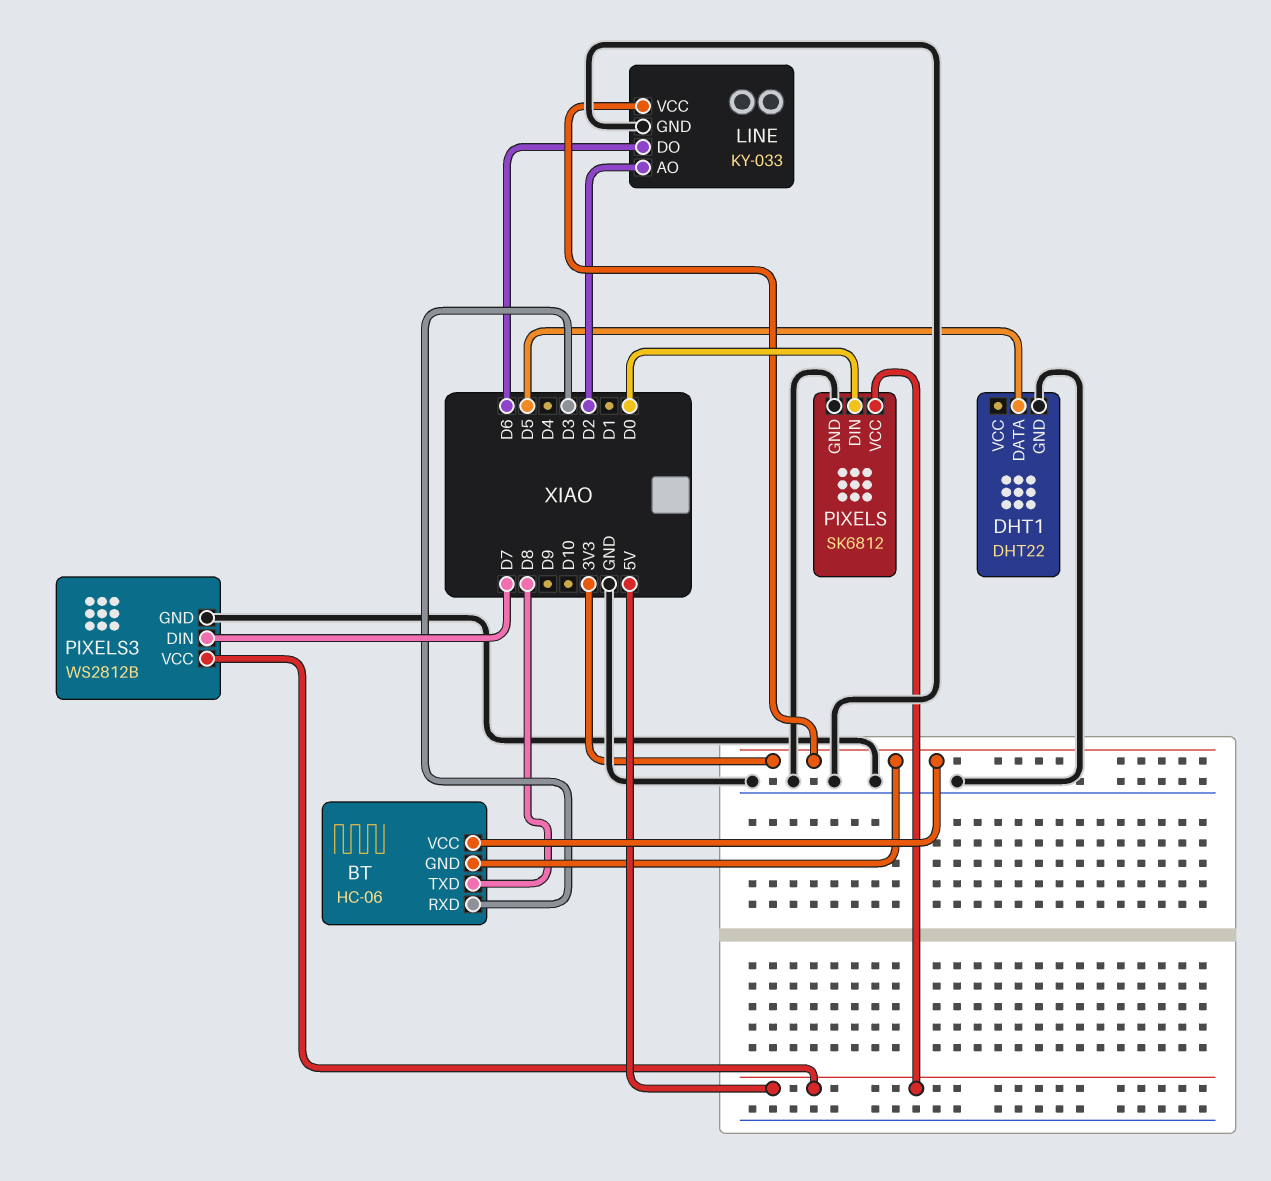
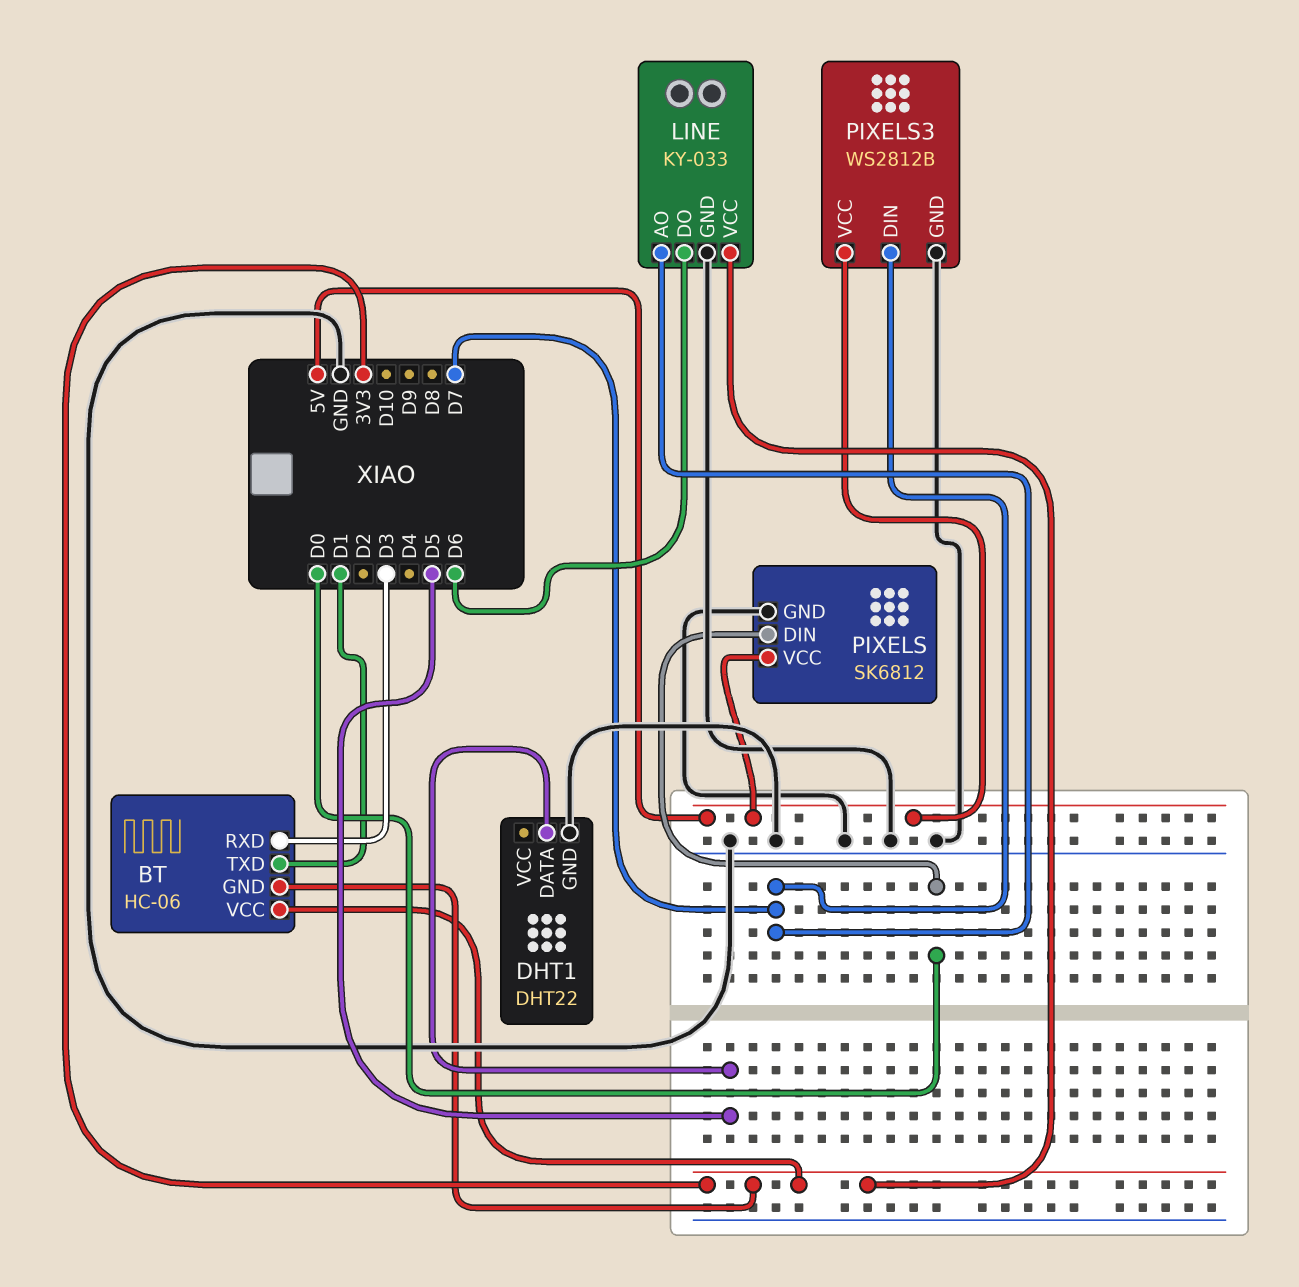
BT pin TXD: D8 -> D1
LINE pin AO: D2 -> D7

